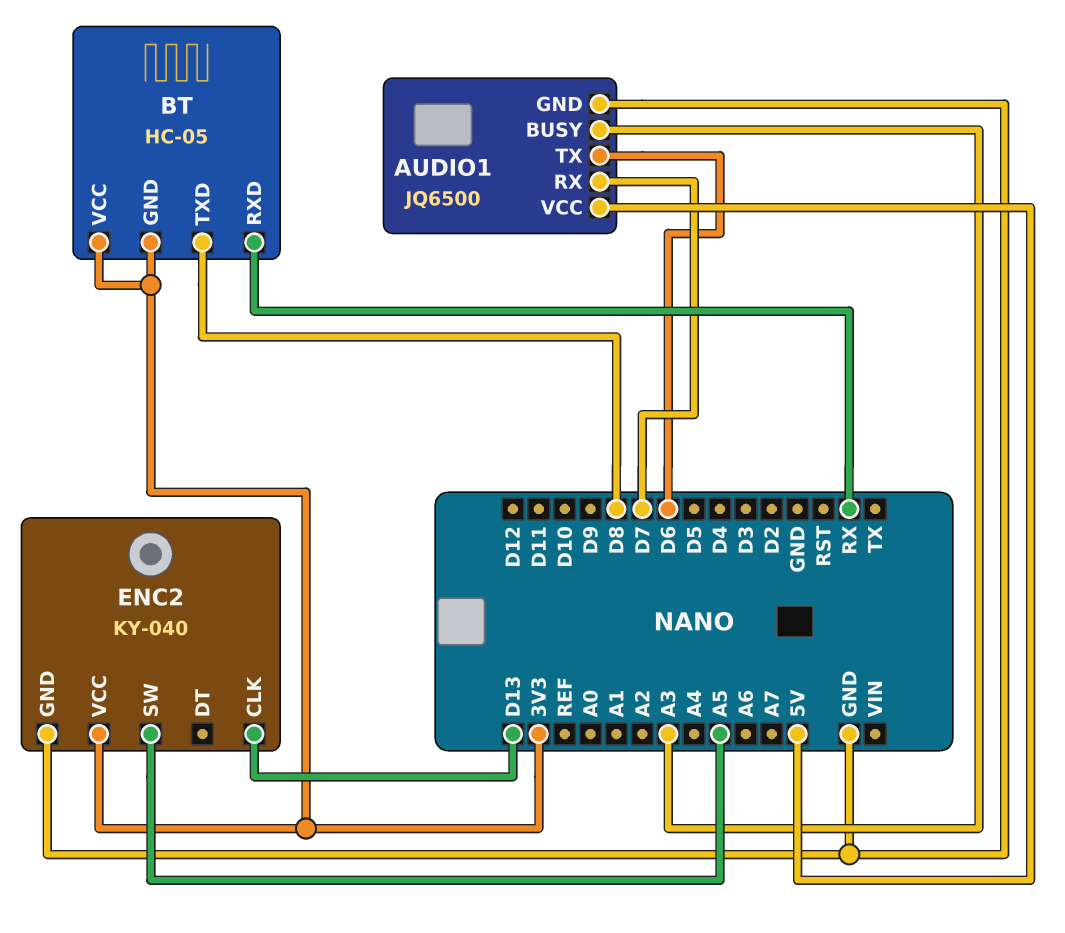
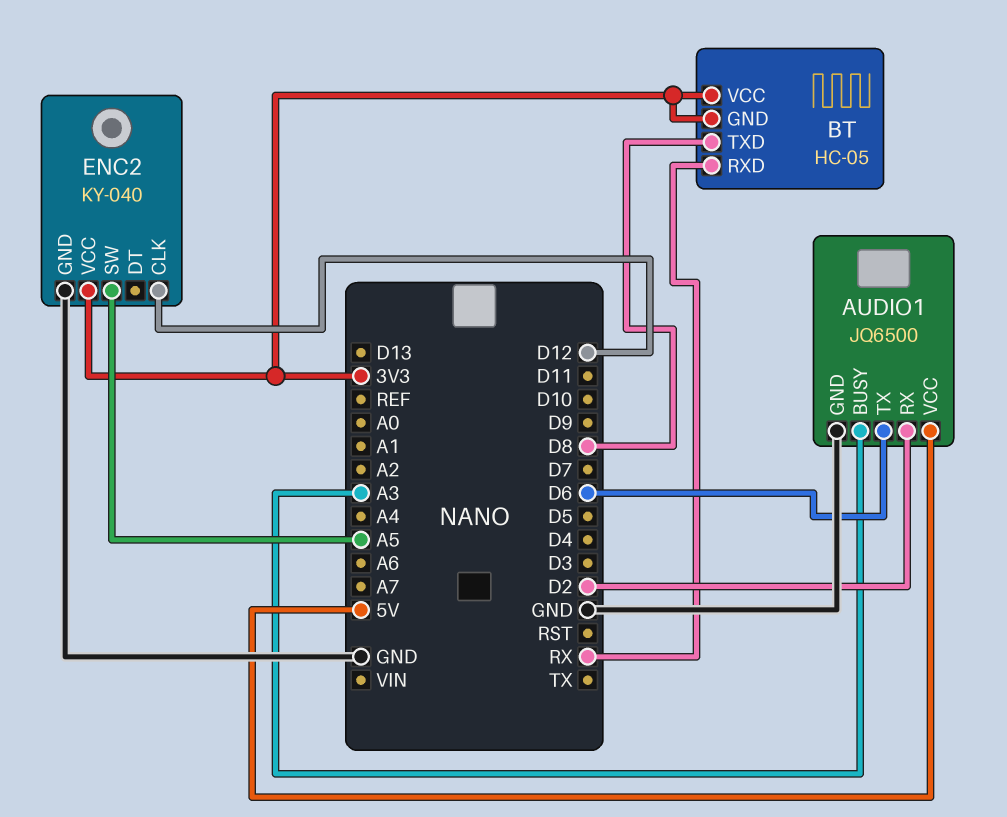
AUDIO1 pin RX: D7 -> D2
ENC2 pin CLK: D13 -> D12

